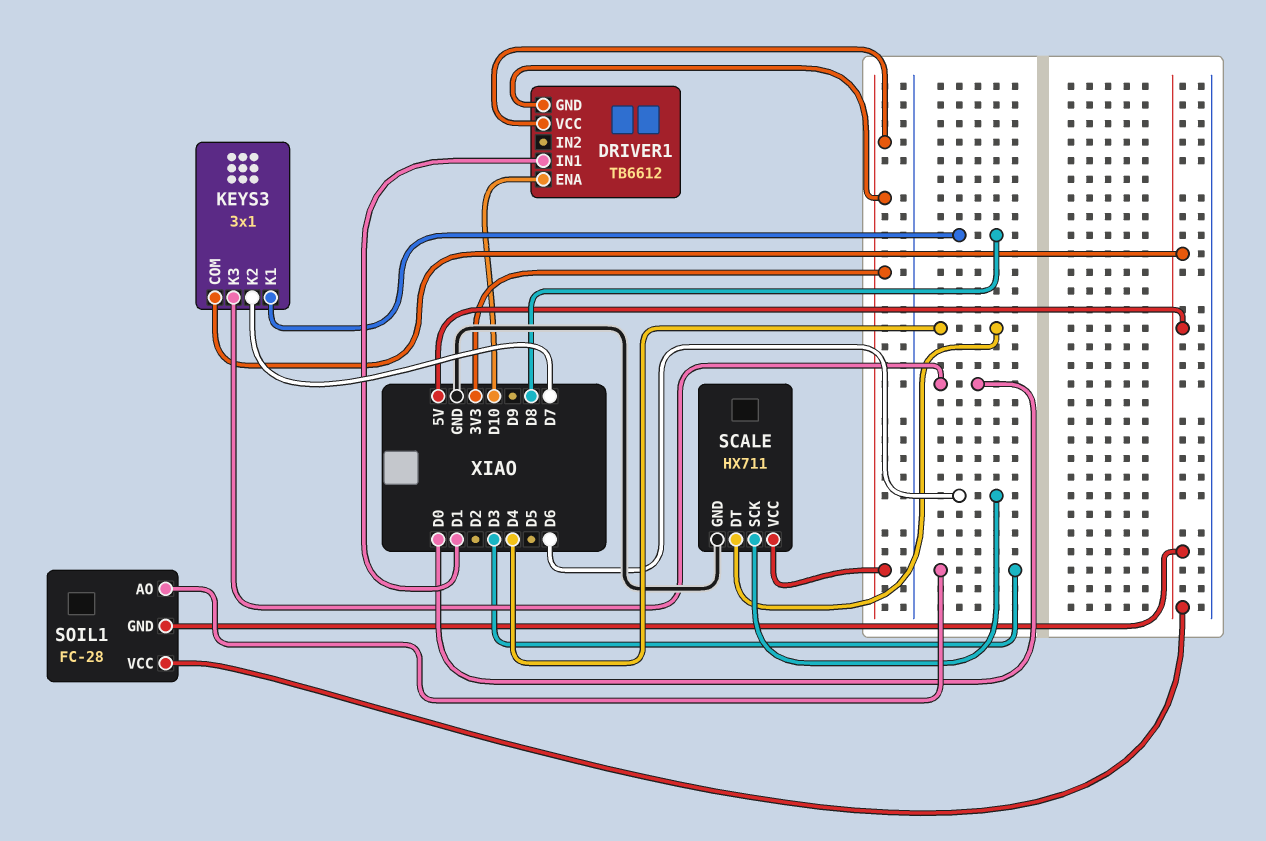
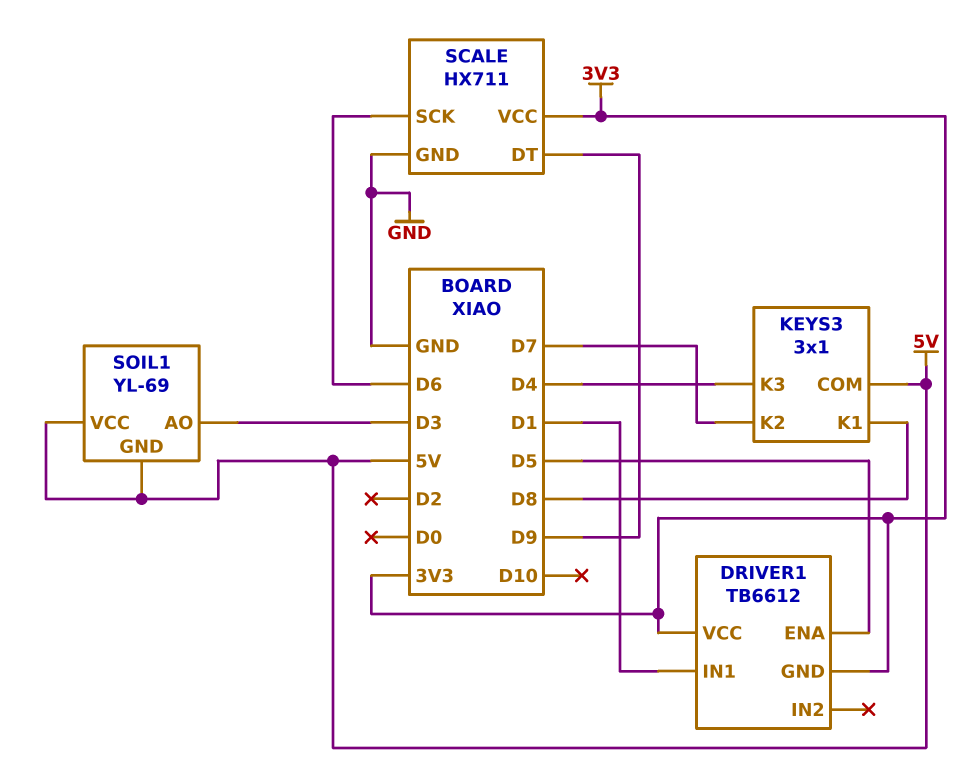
DRIVER1 pin ENA: D10 -> D5
KEYS3 pin K3: D0 -> D4
SCALE pin DT: D4 -> D9
SOIL1: FC-28 -> YL-69

